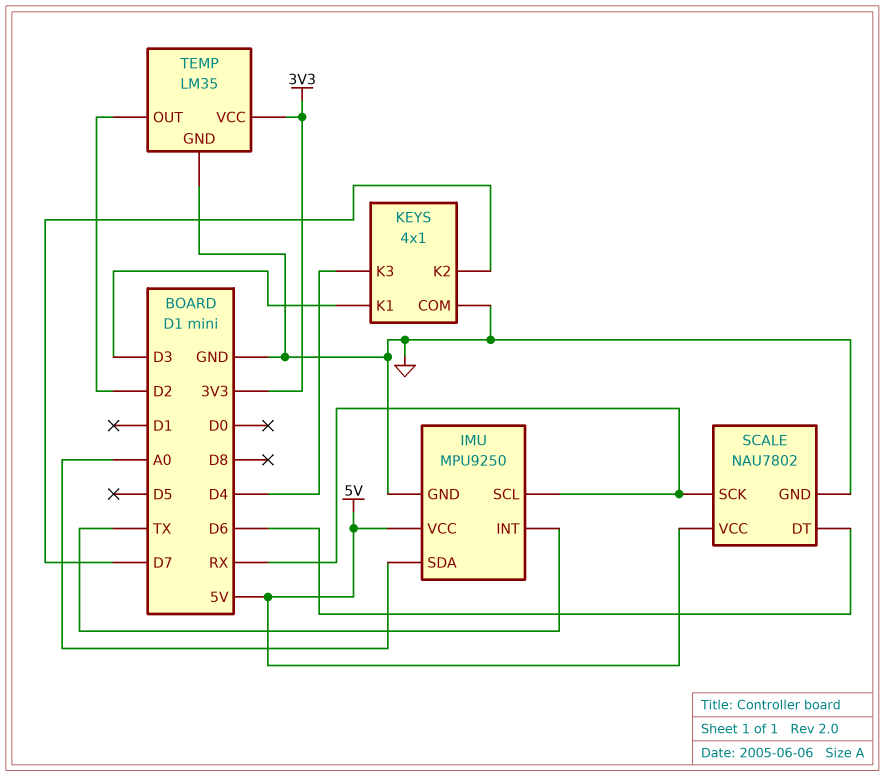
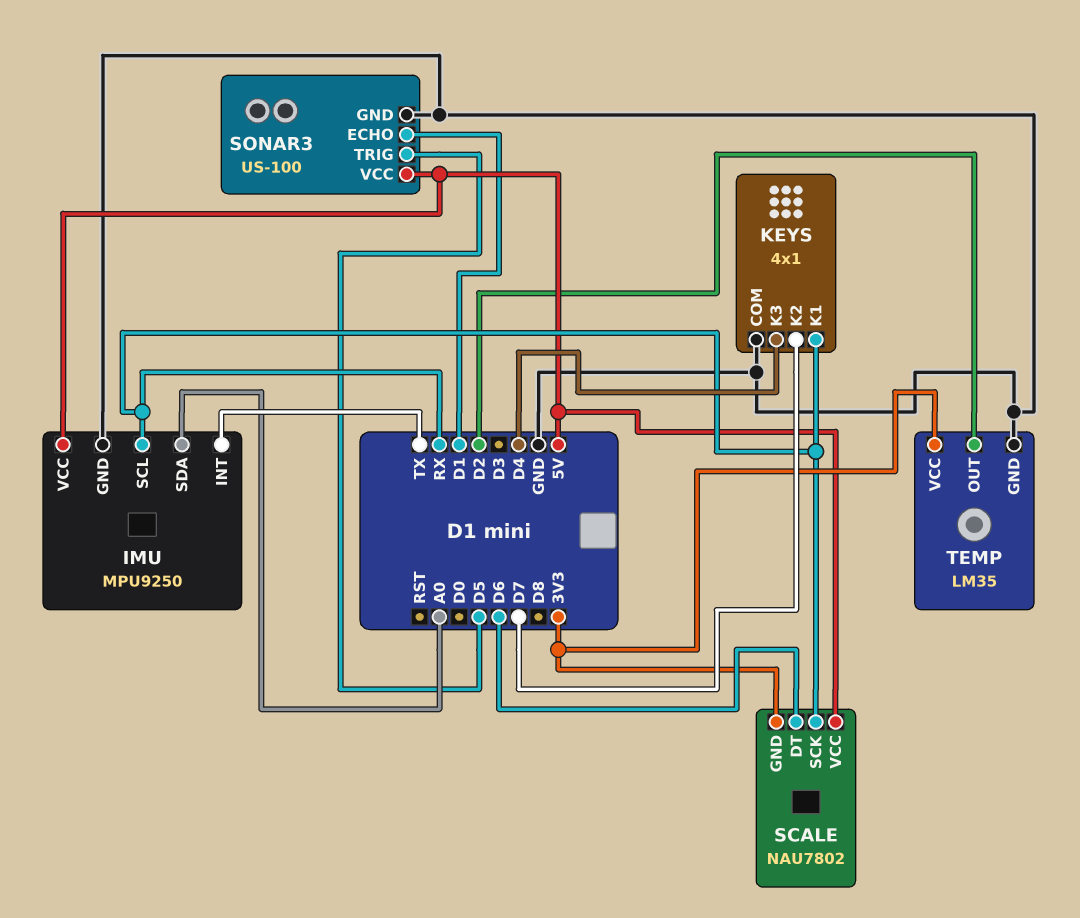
KEYS pin K1: D3 -> RX
SCALE pin GND: GND -> 3V3
SONAR3: none -> US-100
SONAR3 pin ECHO: none -> D1
SONAR3 pin GND: none -> GND
SONAR3 pin TRIG: none -> D5
SONAR3 pin VCC: none -> 5V

